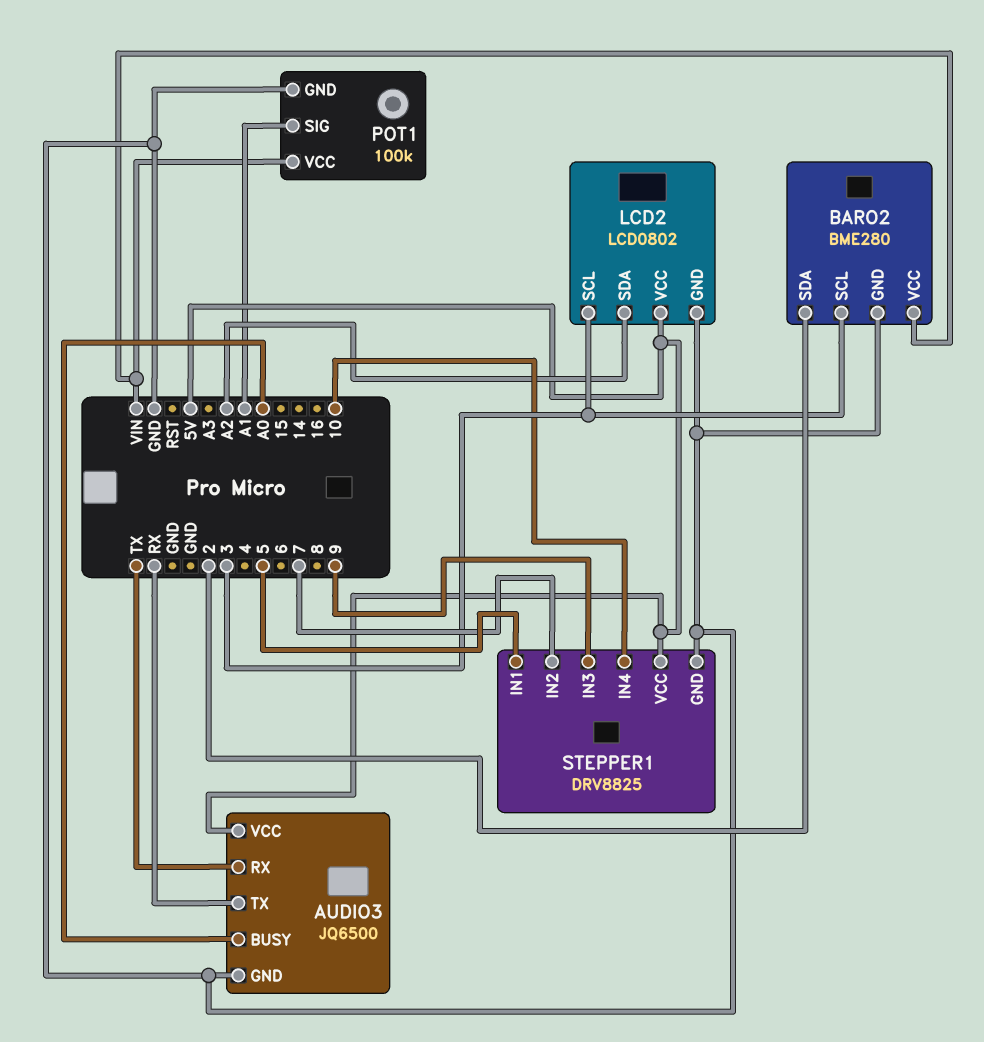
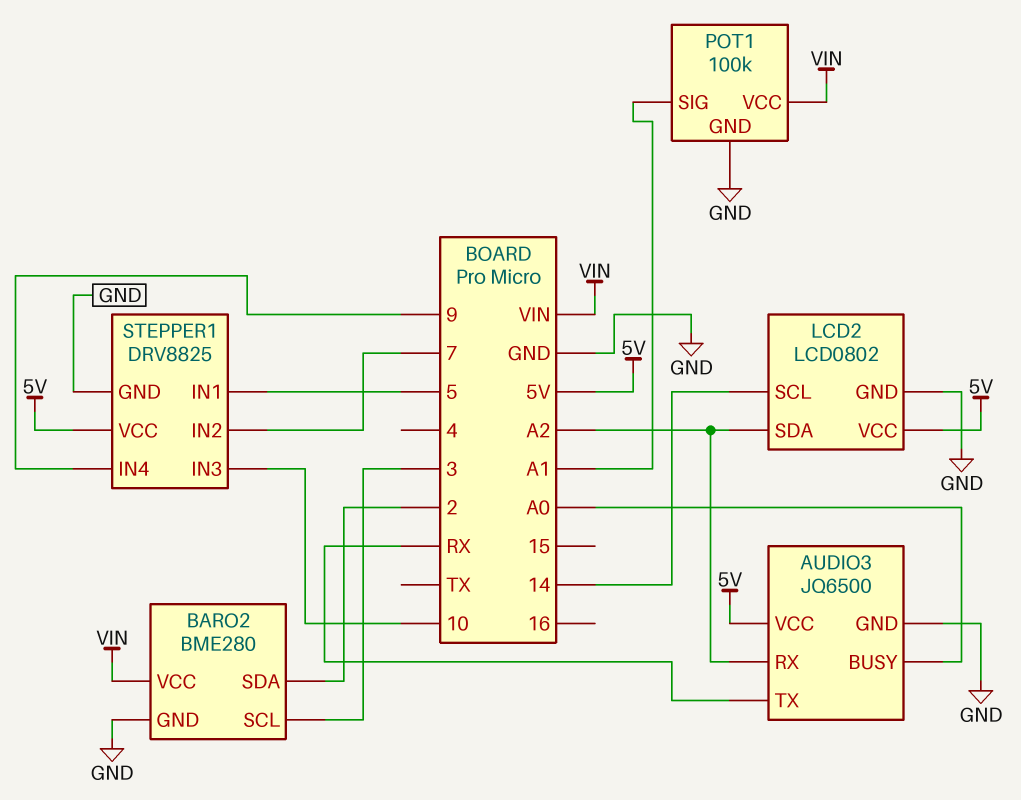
AUDIO3 pin RX: TX -> A2
LCD2 pin SCL: 3 -> 14
STEPPER1 pin IN3: 9 -> 10
STEPPER1 pin IN4: 10 -> 9

